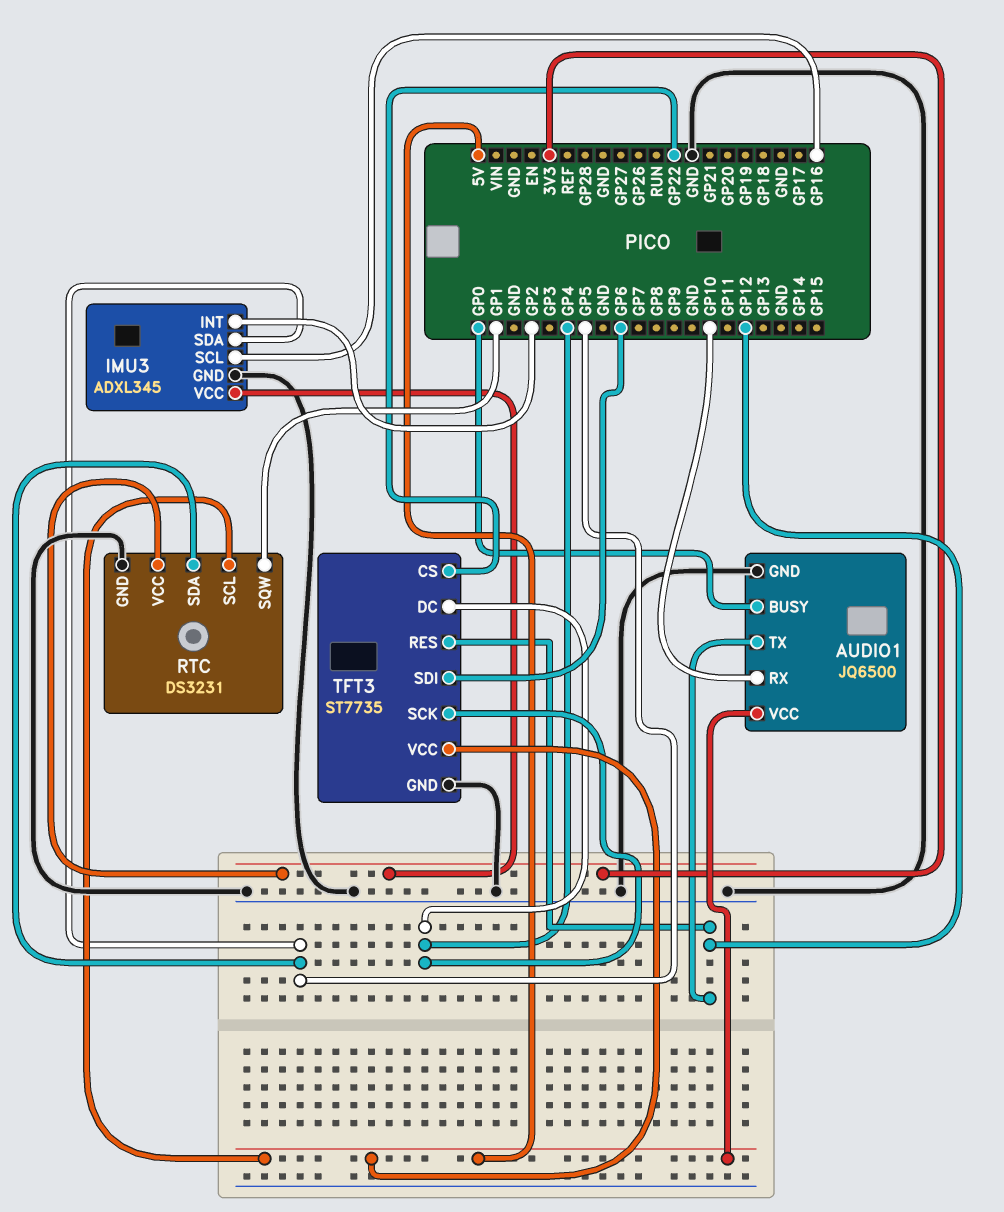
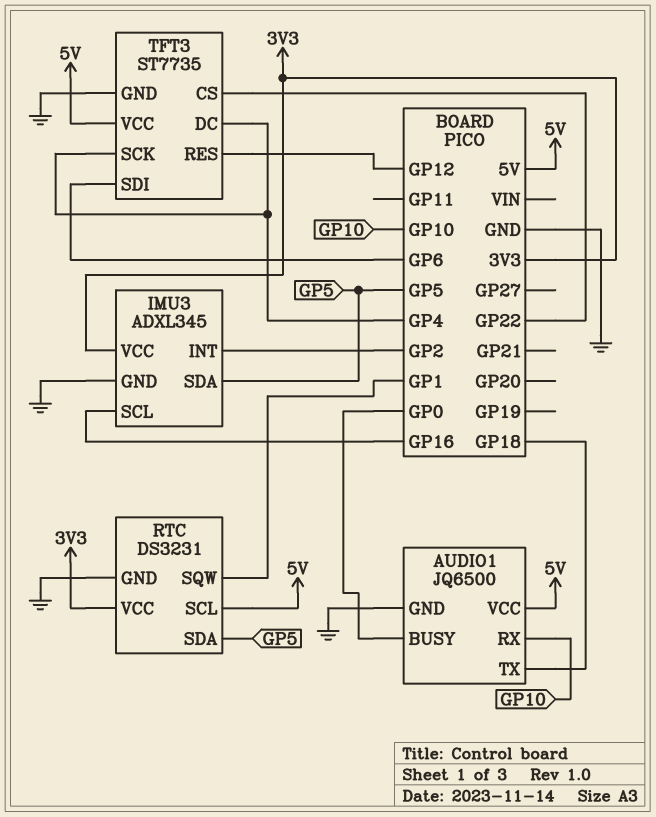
AUDIO1 pin TX: GP12 -> GP18

